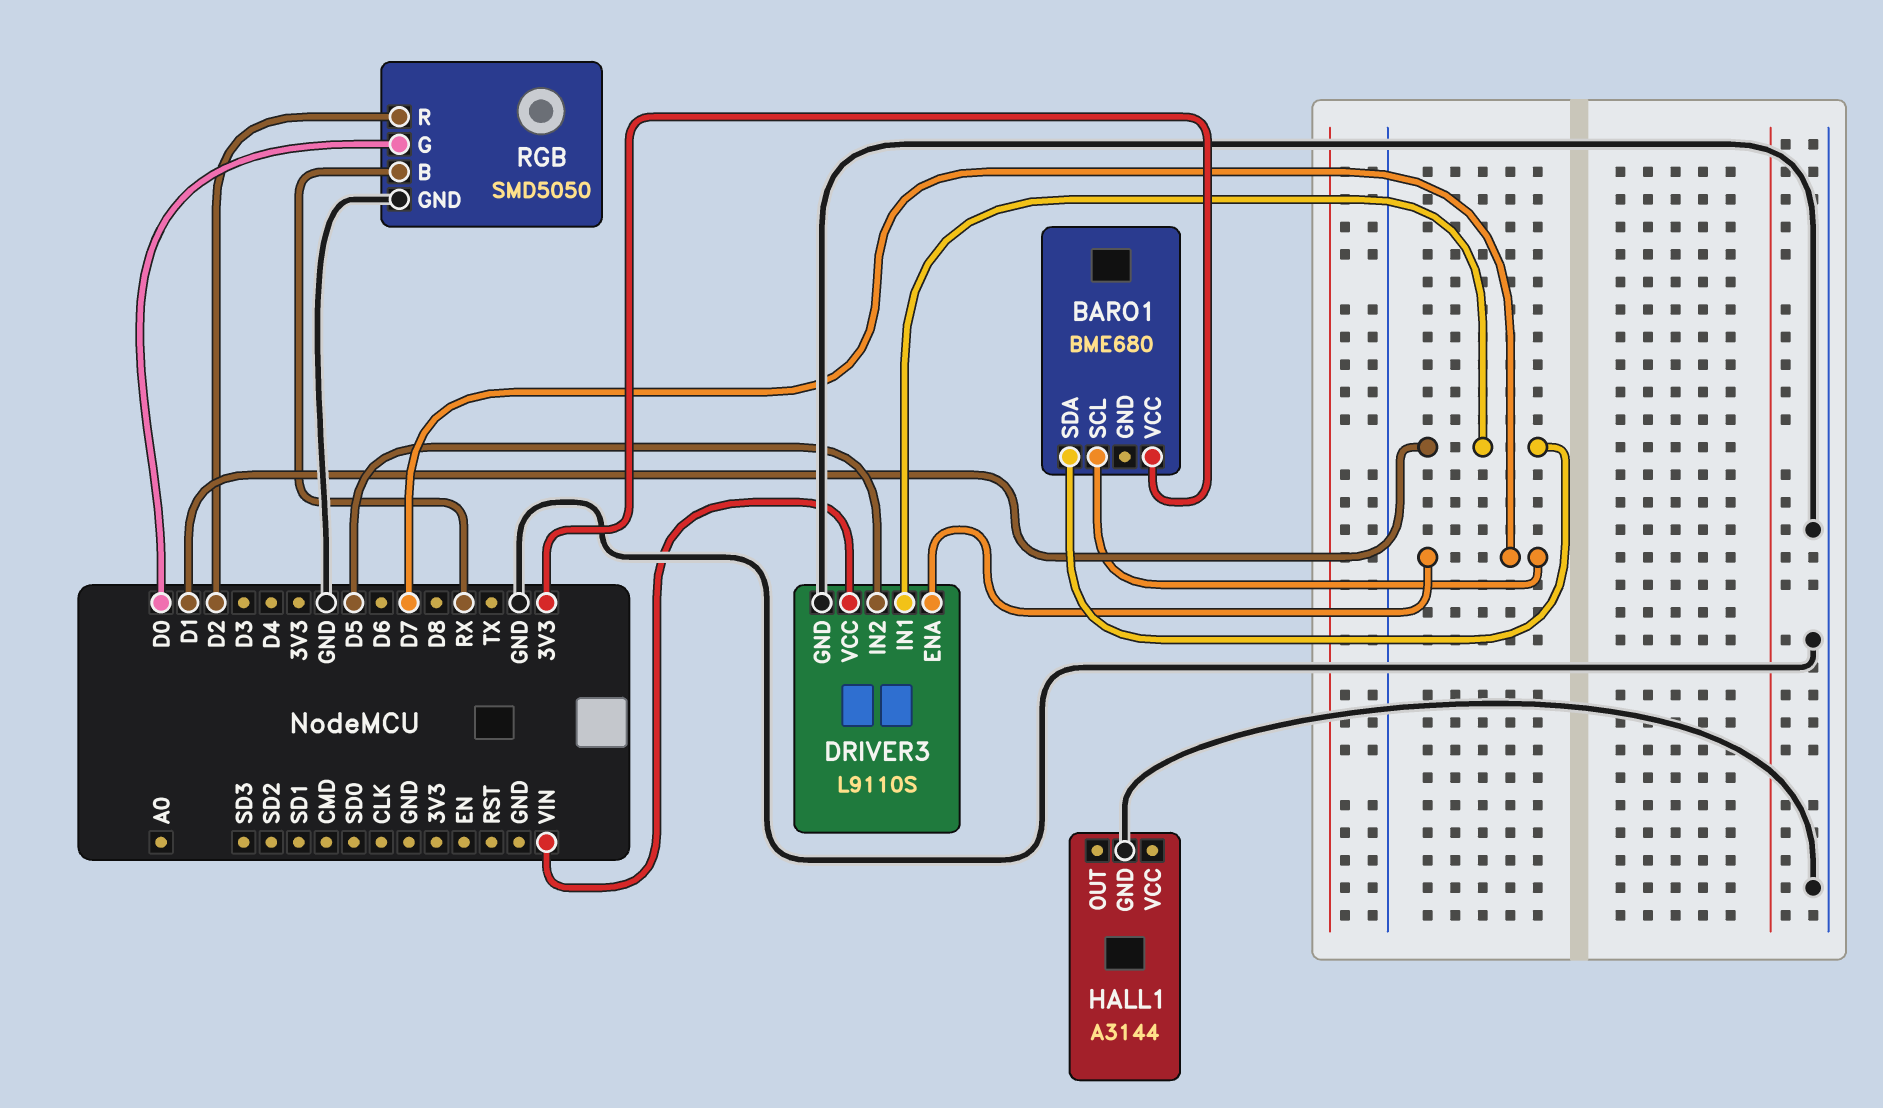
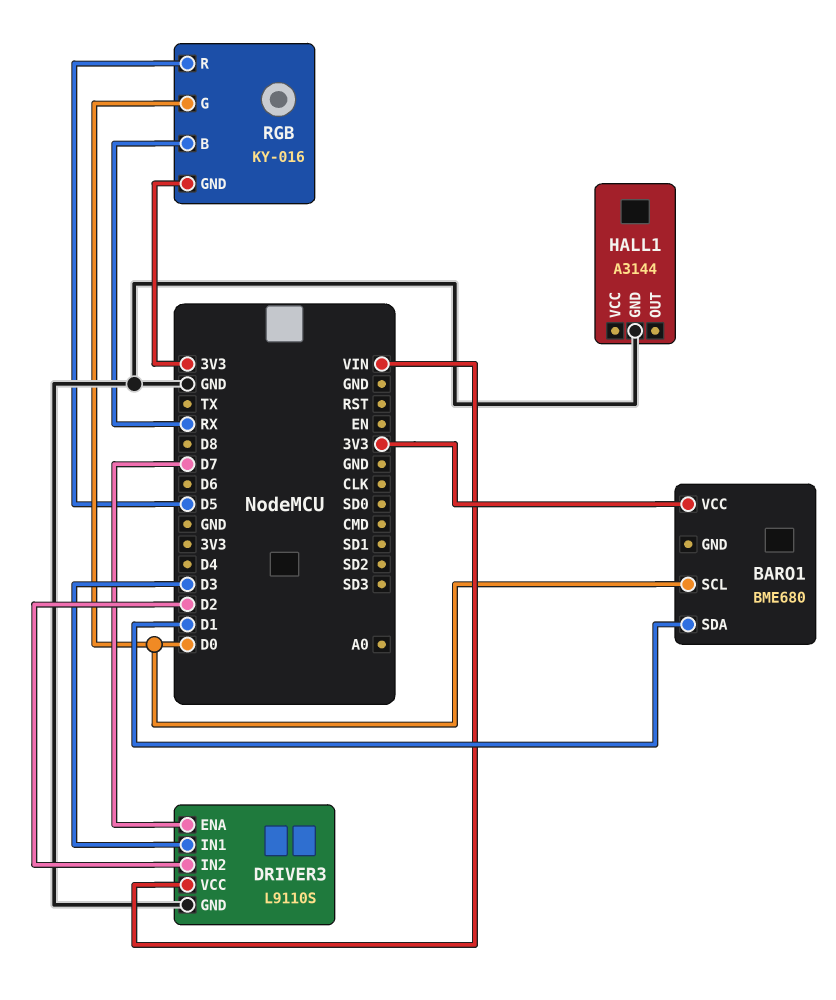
BARO1 pin SCL: D7 -> D0
DRIVER3 pin IN1: D1 -> D3
DRIVER3 pin IN2: D5 -> D2
RGB: SMD5050 -> KY-016
RGB pin GND: GND -> 3V3
RGB pin R: D2 -> D5

